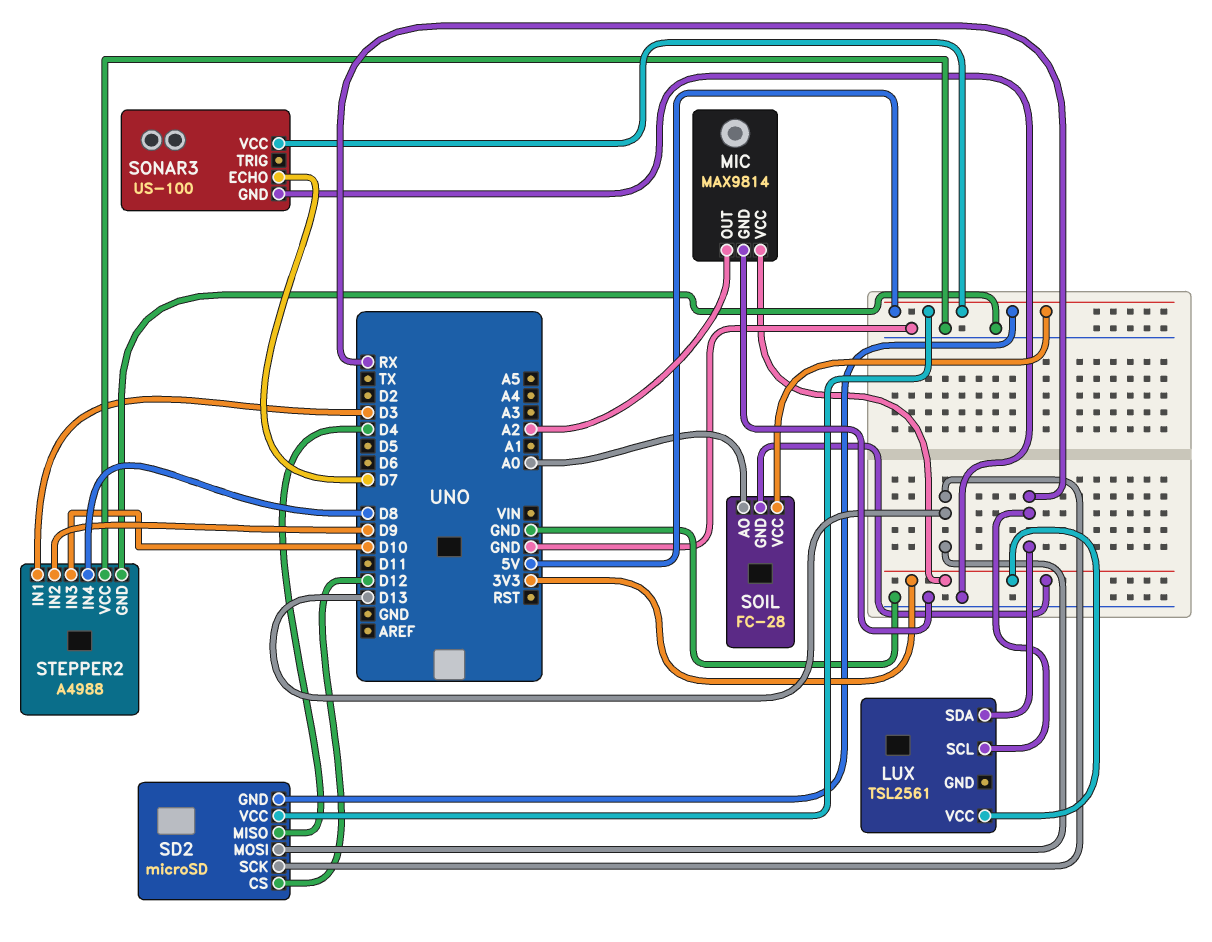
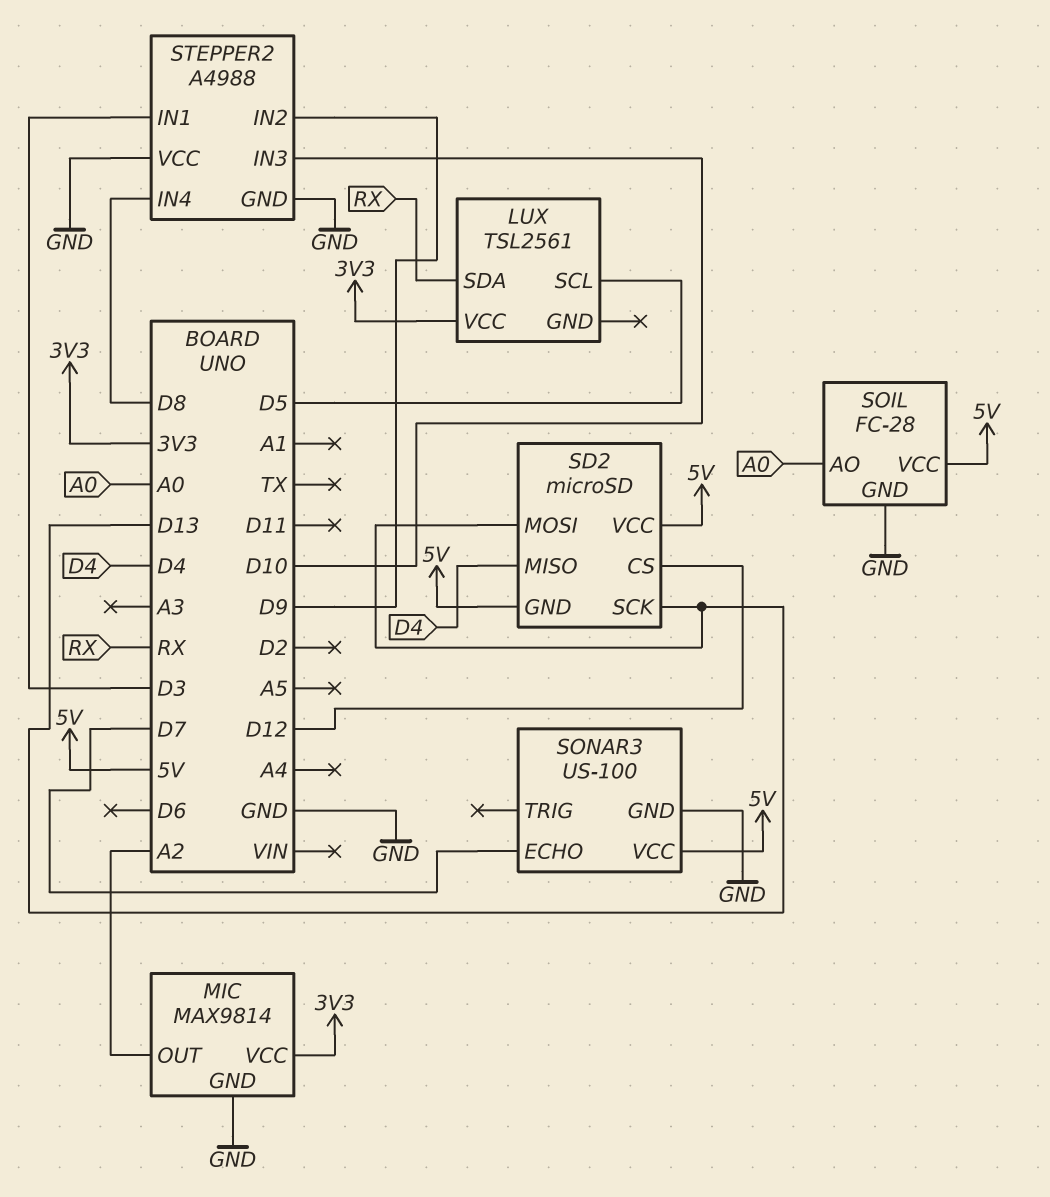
LUX pin SCL: RX -> D5
SOIL pin GND: 3V3 -> GND

